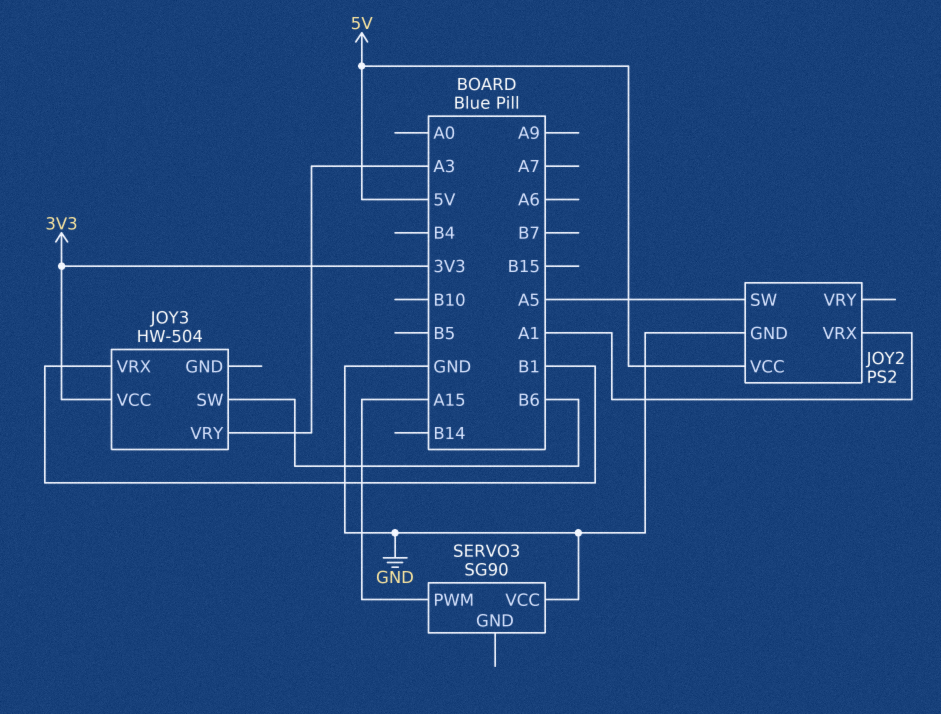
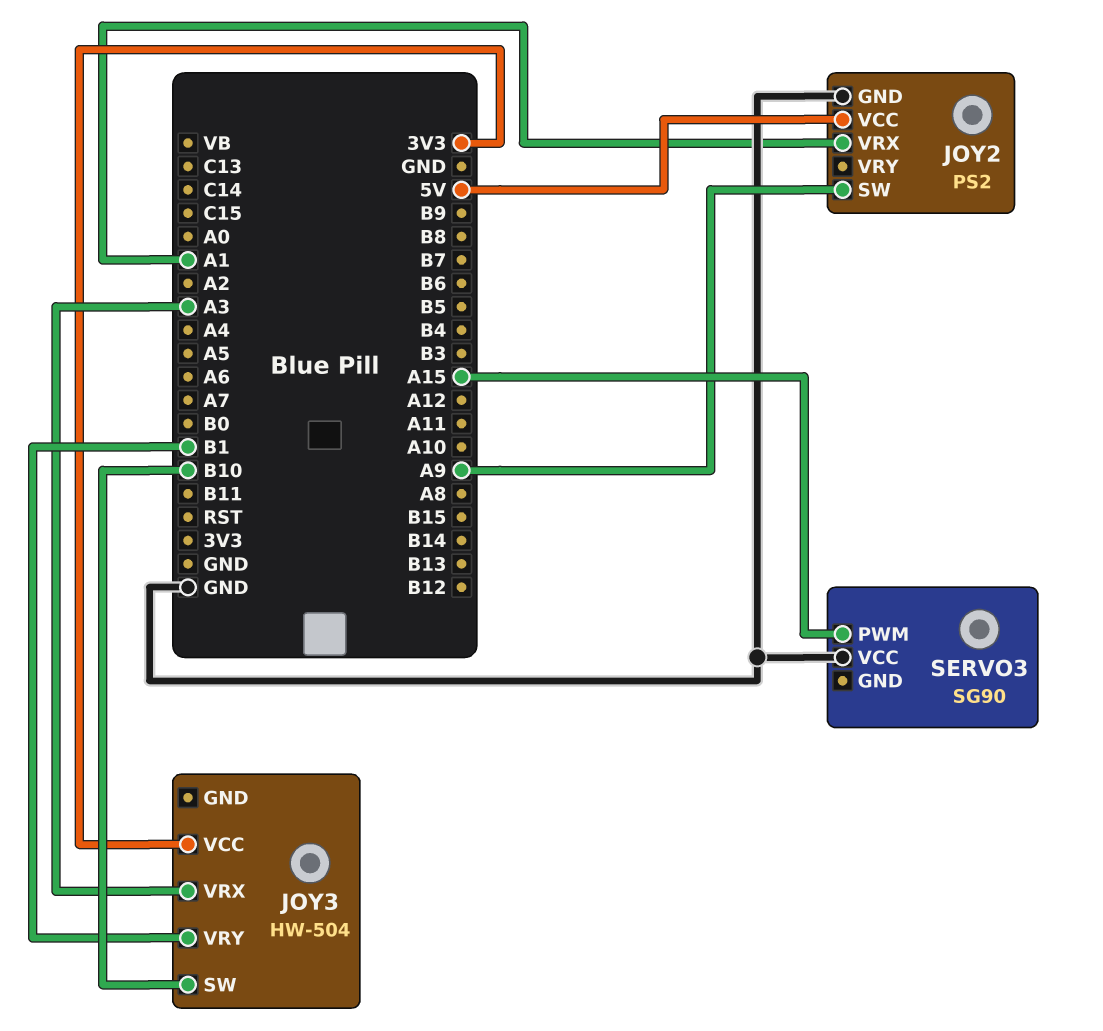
JOY2 pin SW: A5 -> A9
JOY3 pin SW: B6 -> B10
JOY3 pin VRX: B1 -> A3
JOY3 pin VRY: A3 -> B1

